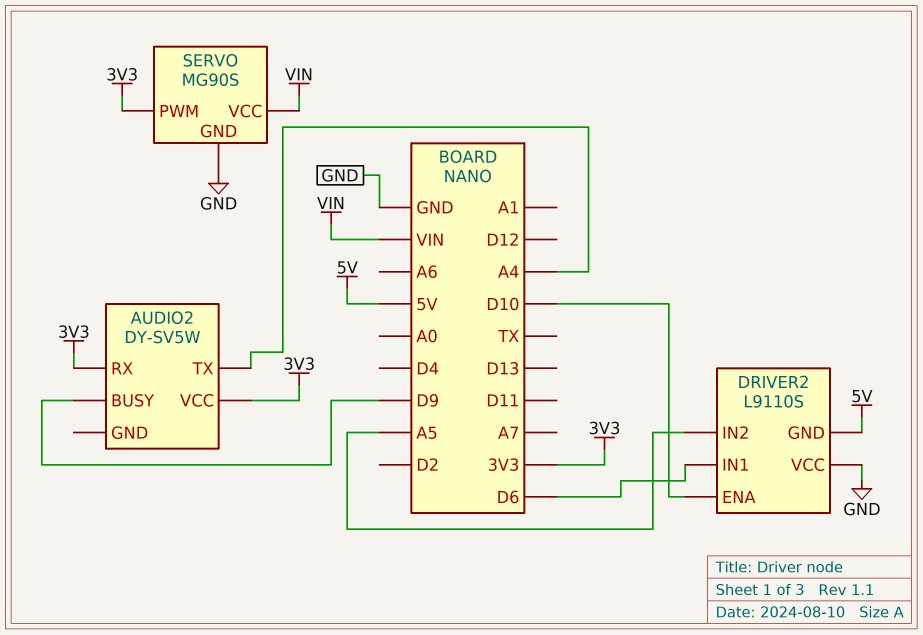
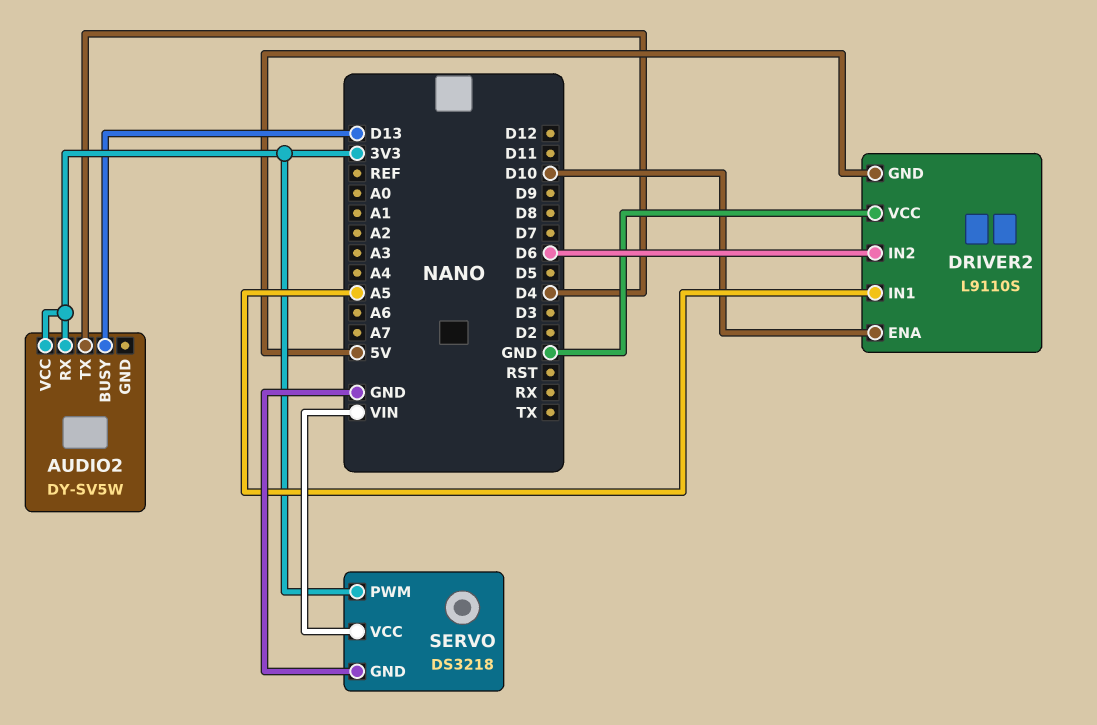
AUDIO2 pin BUSY: D9 -> D13
AUDIO2 pin TX: A4 -> D4
DRIVER2 pin IN1: D6 -> A5
DRIVER2 pin IN2: A5 -> D6
SERVO: MG90S -> DS3218

